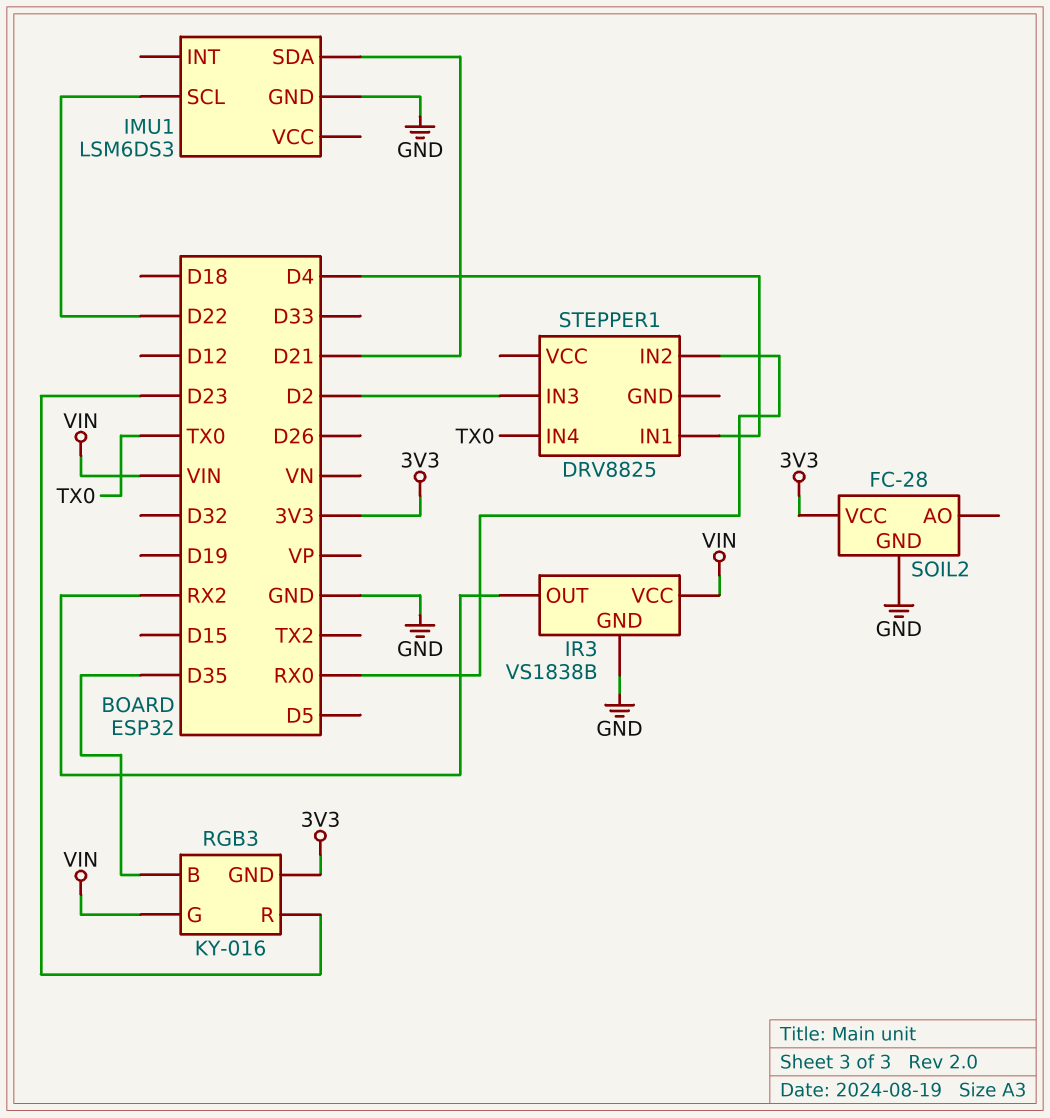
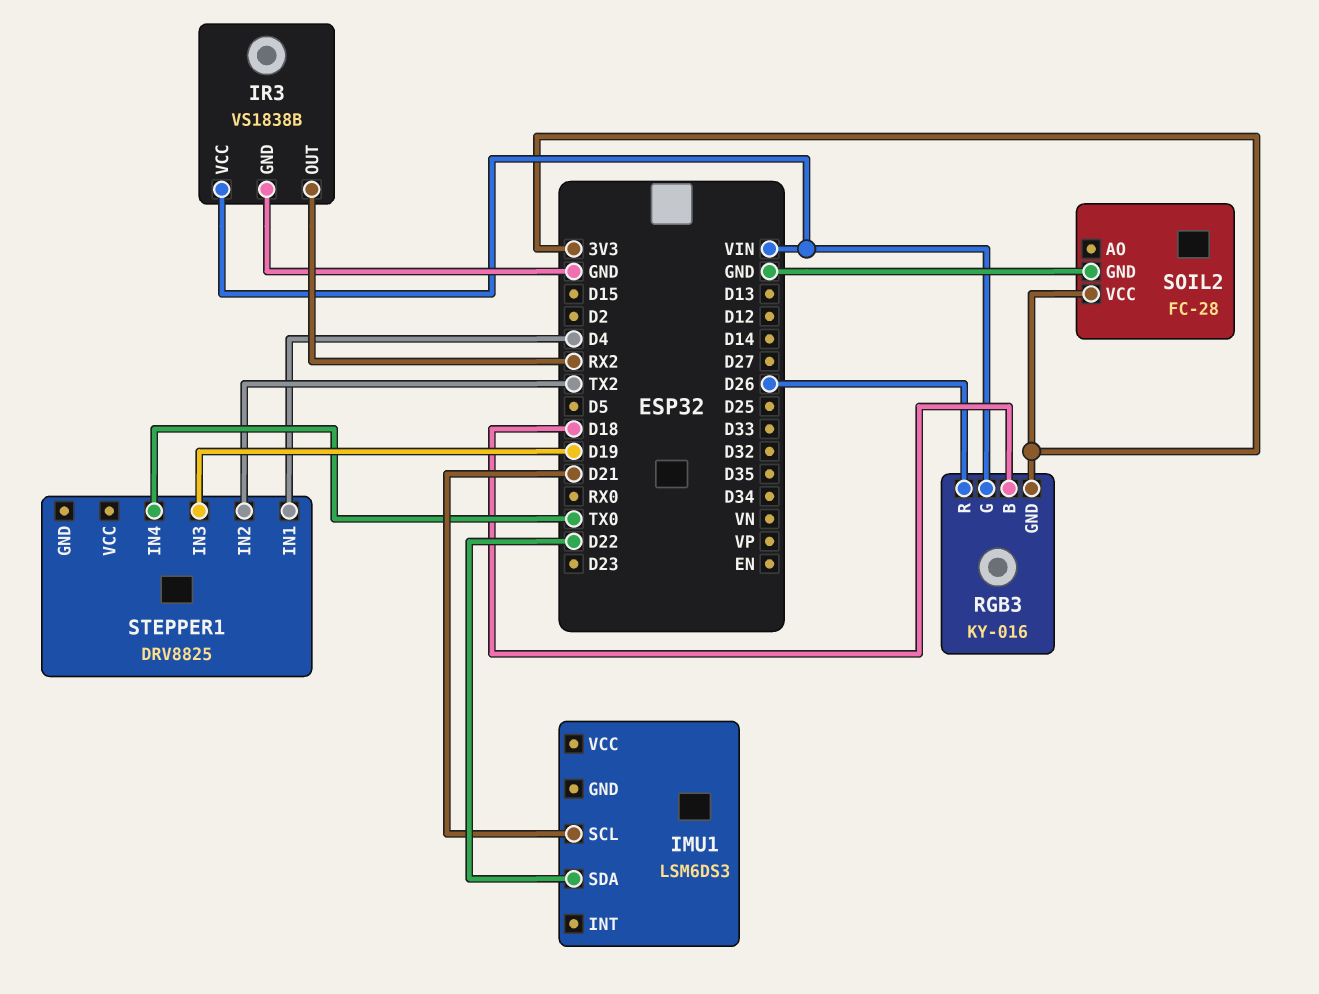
IMU1 pin GND: GND -> none
IMU1 pin SCL: D22 -> D21
IMU1 pin SDA: D21 -> D22
RGB3 pin B: D35 -> D18
RGB3 pin R: D23 -> D26
STEPPER1 pin IN2: RX0 -> TX2
STEPPER1 pin IN3: D2 -> D19

